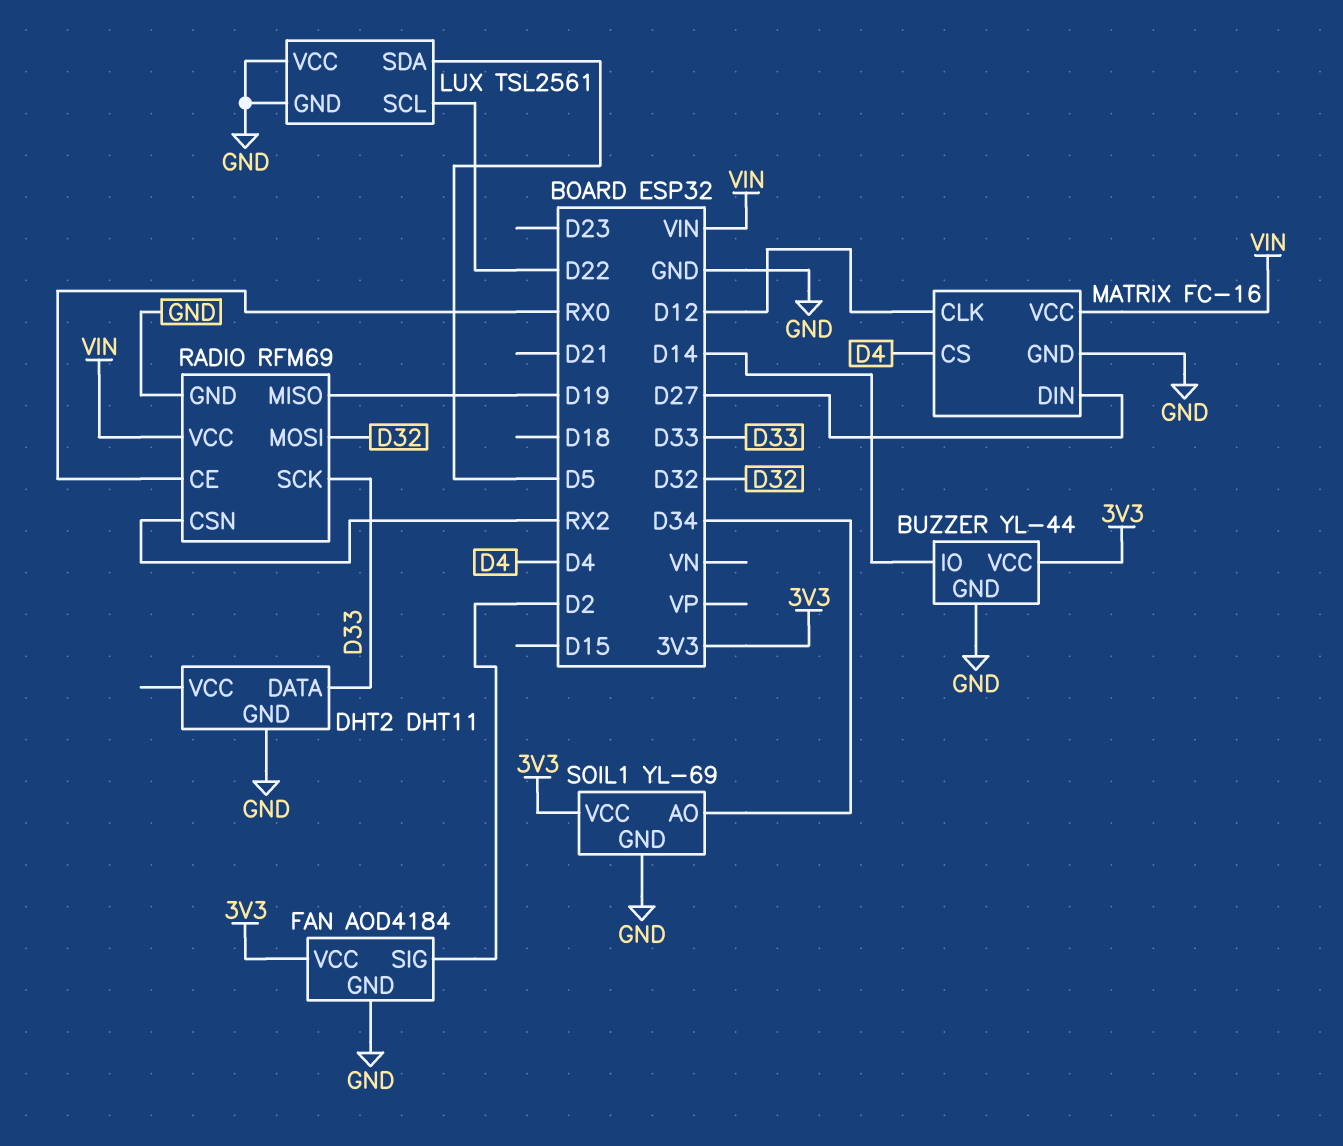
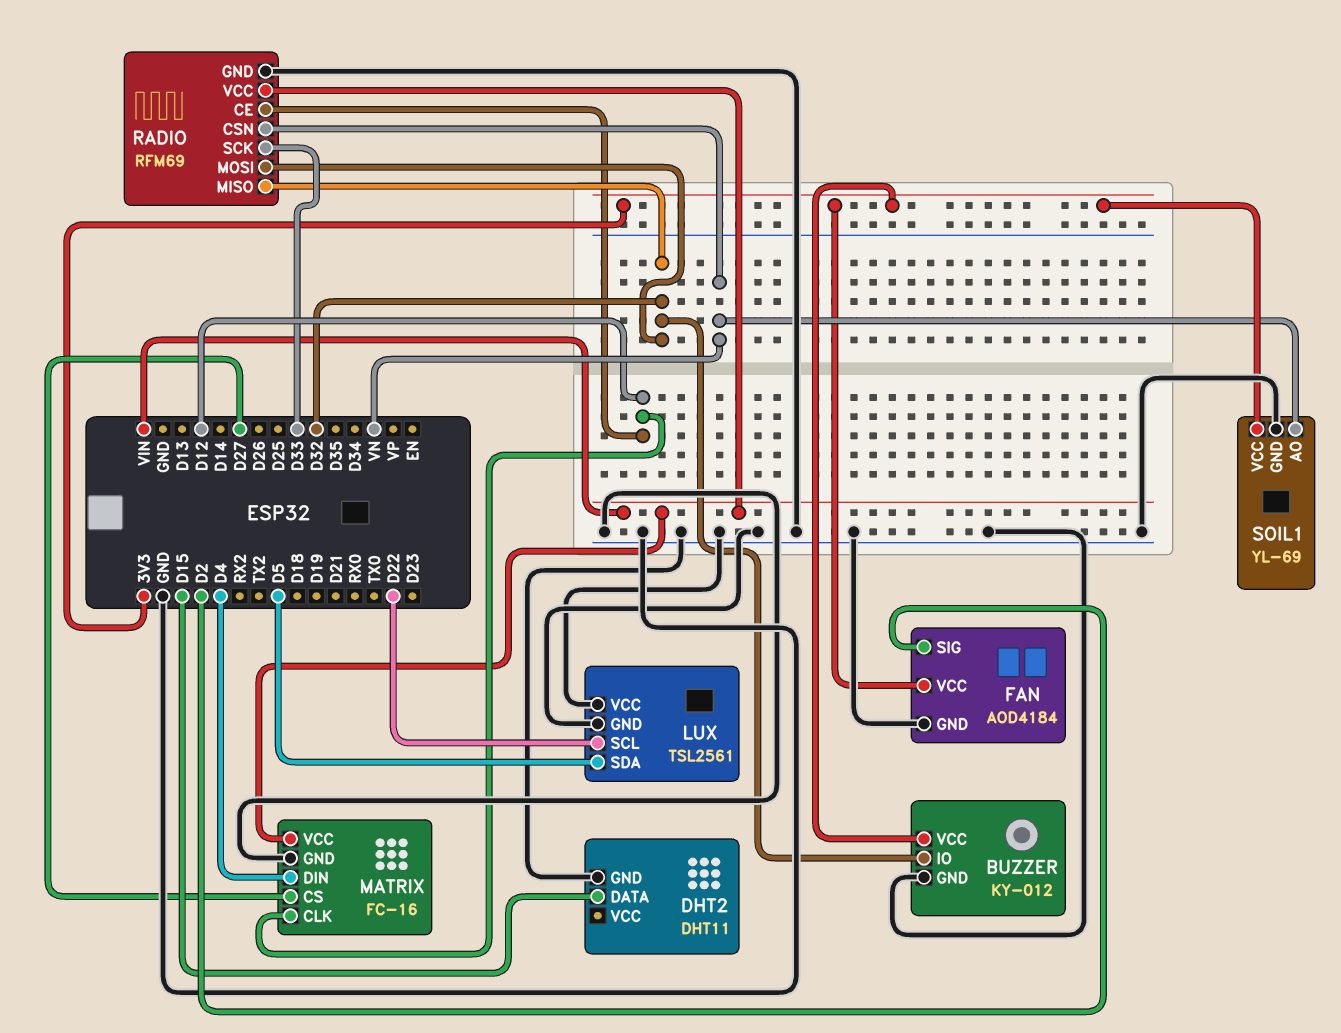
BUZZER: YL-44 -> KY-012
BUZZER pin IO: D14 -> D32
DHT2 pin DATA: D33 -> D15
MATRIX pin CS: D4 -> D27
MATRIX pin DIN: D27 -> D4
RADIO pin CE: RX0 -> D12
RADIO pin CSN: RX2 -> VN
RADIO pin MISO: D19 -> D32
SOIL1 pin AO: D34 -> VN

